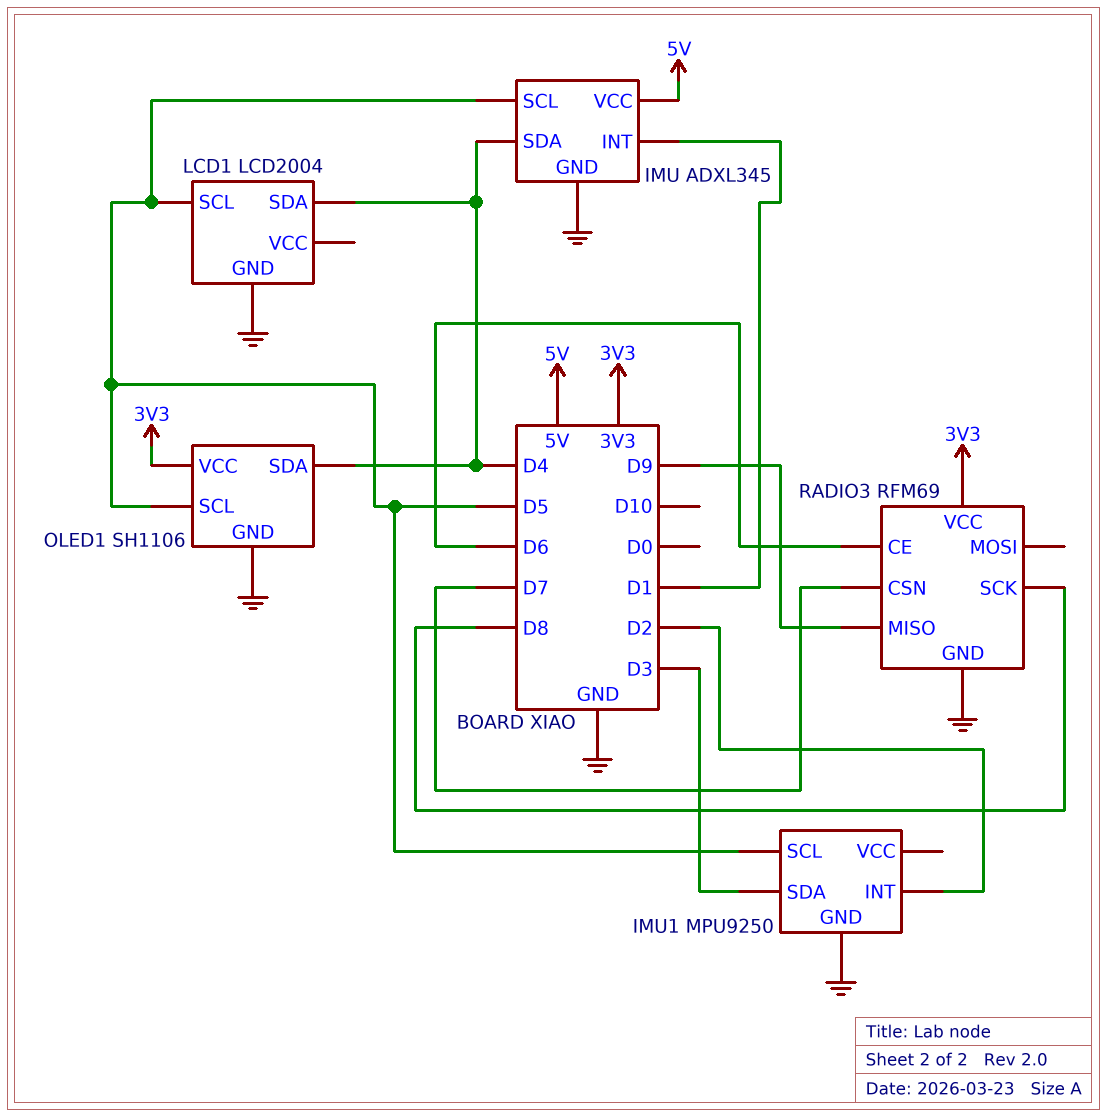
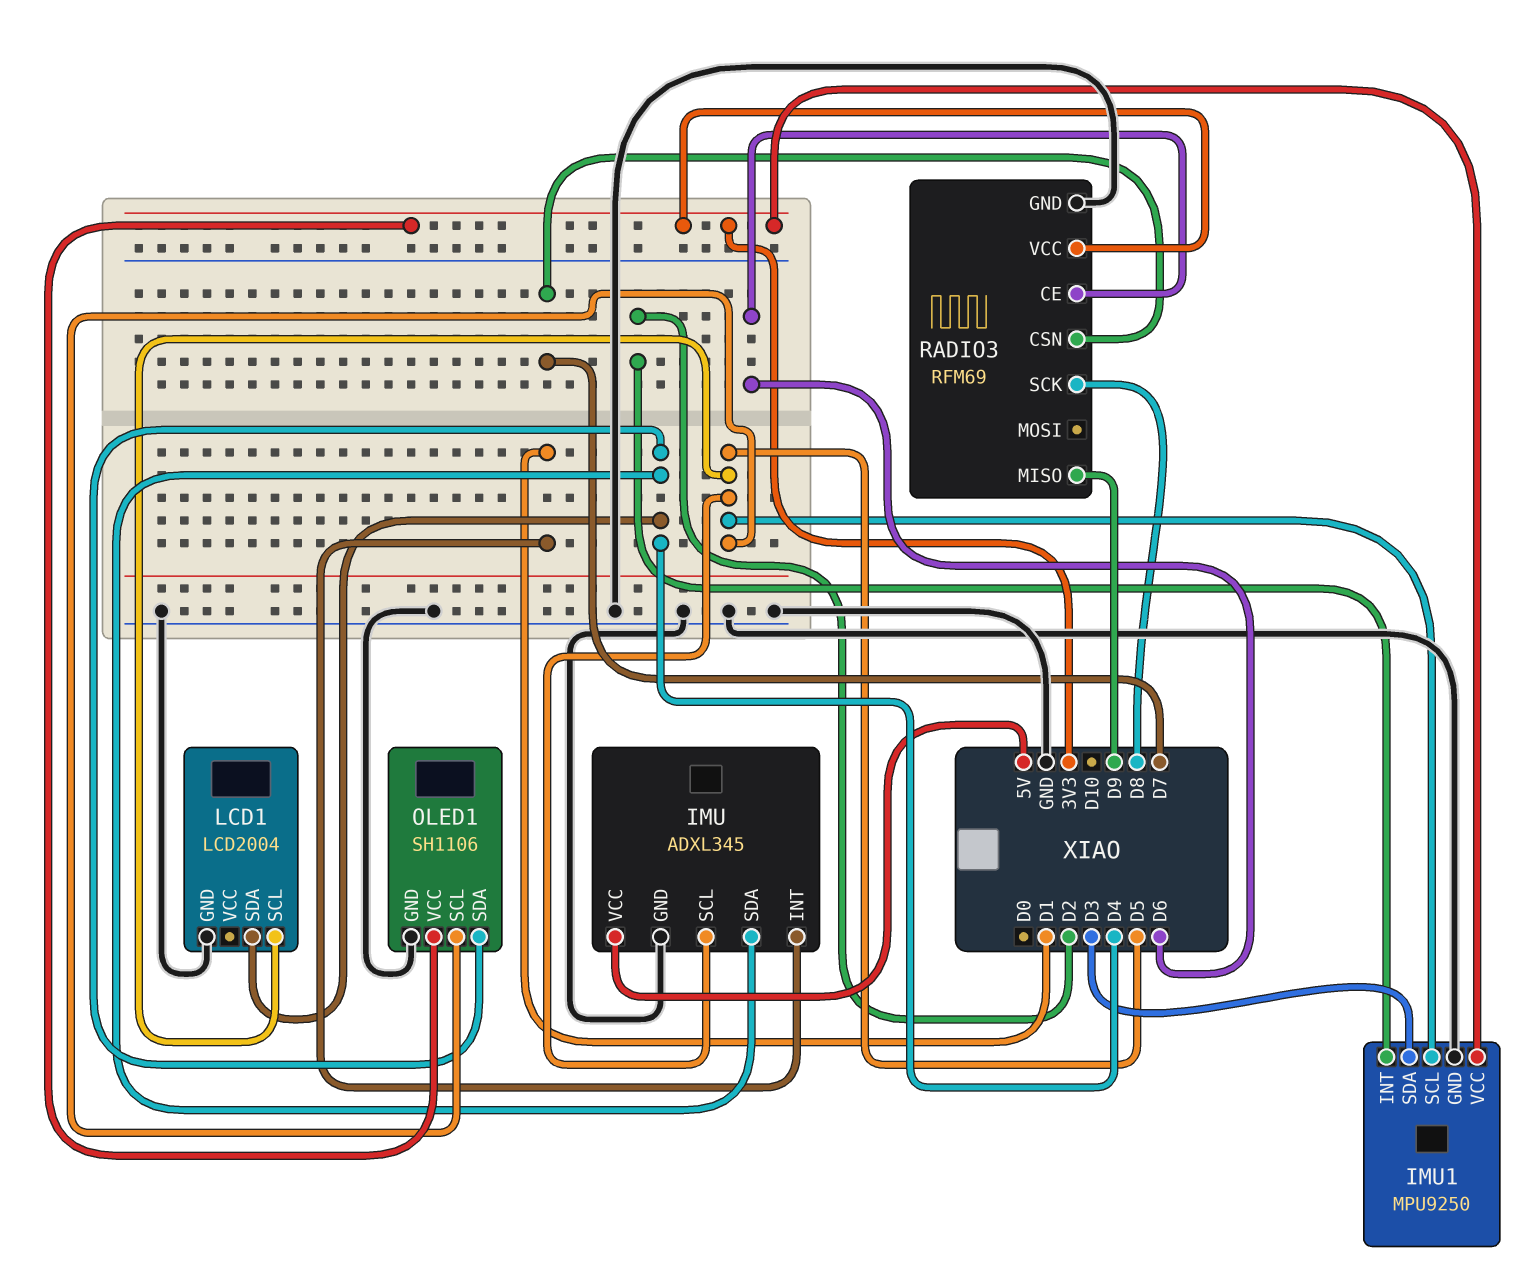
IMU1 pin VCC: none -> 3V3

